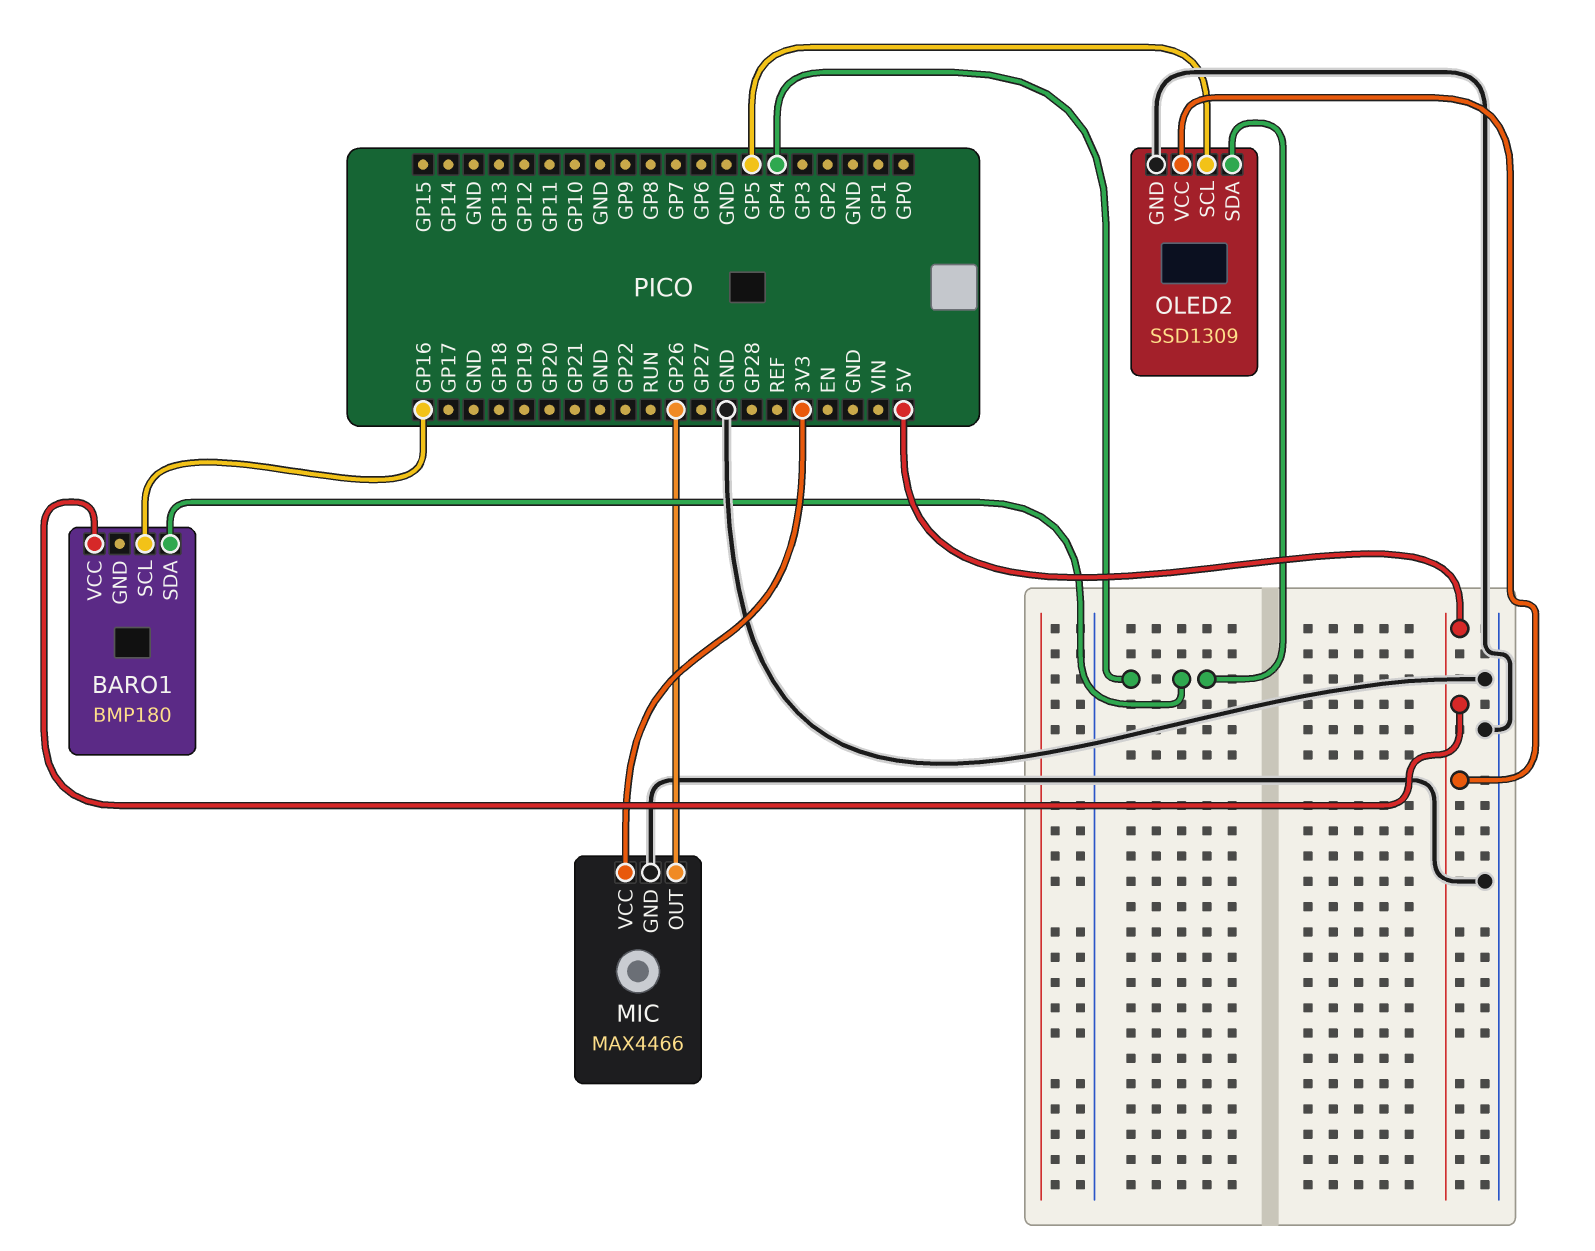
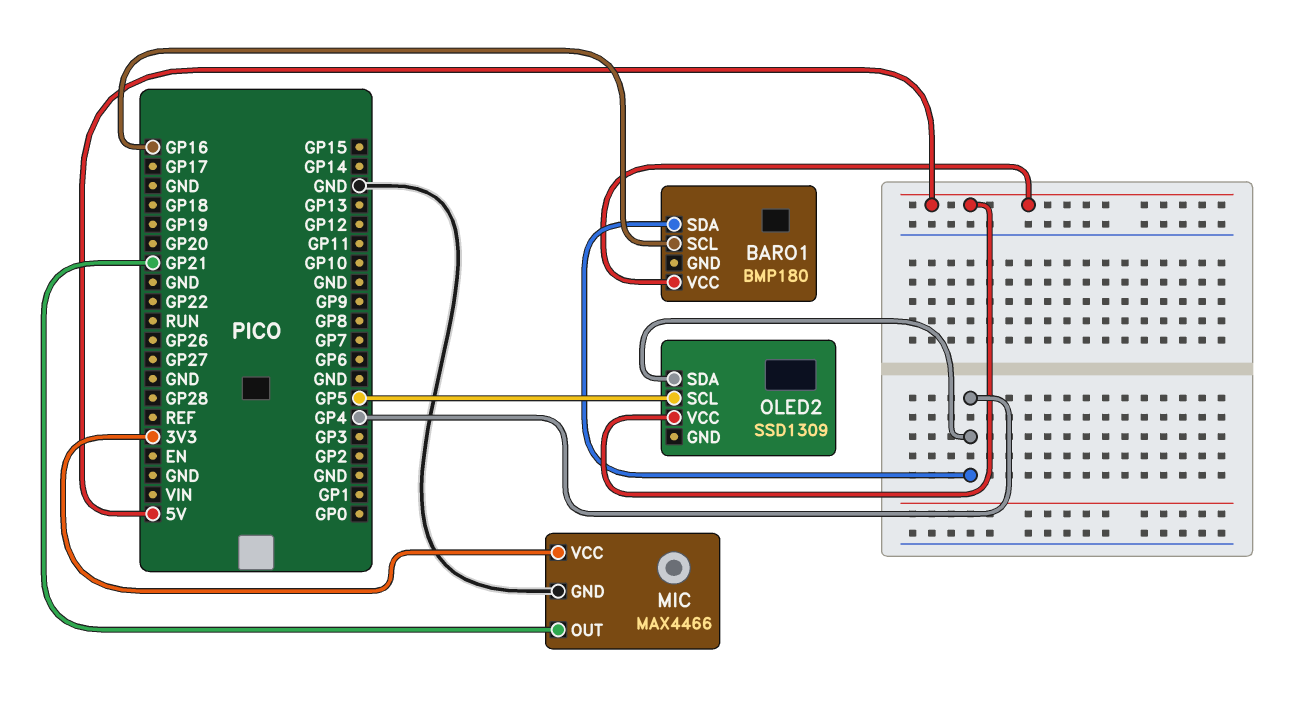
MIC pin OUT: GP26 -> GP21
OLED2 pin GND: GND -> none

